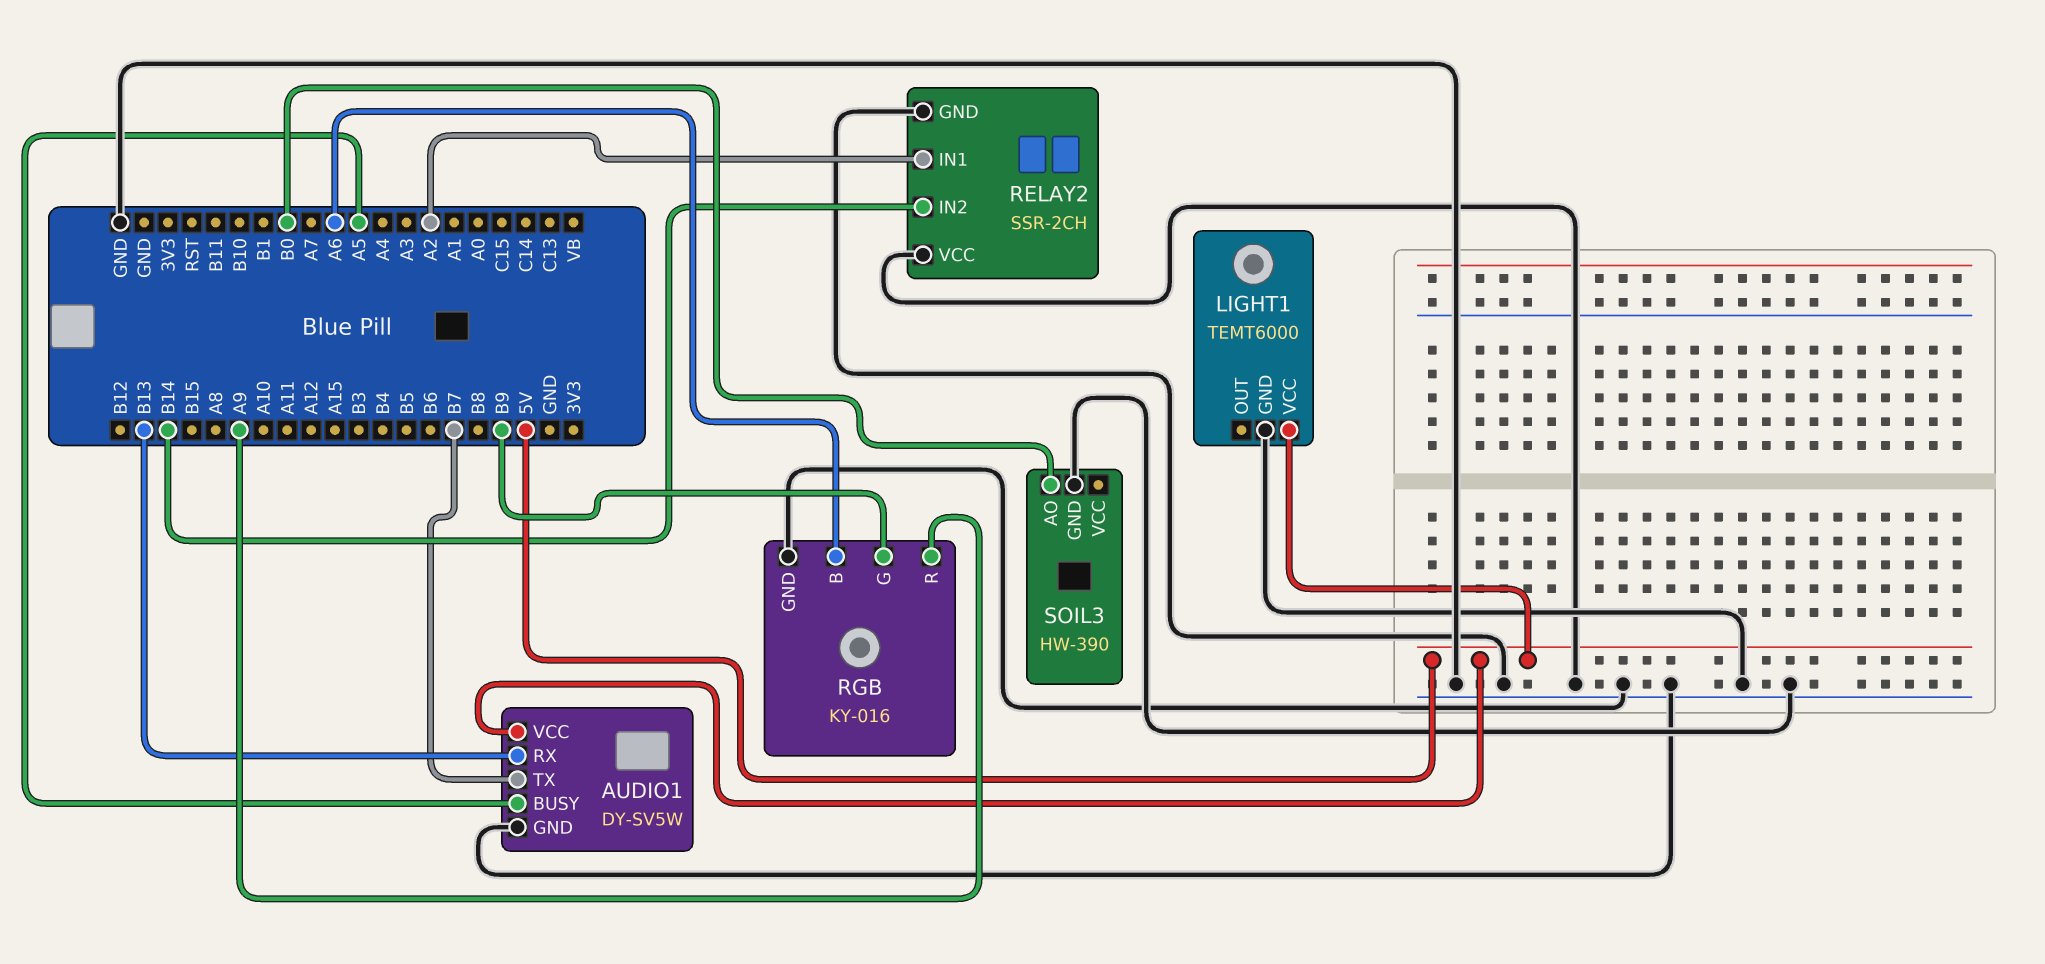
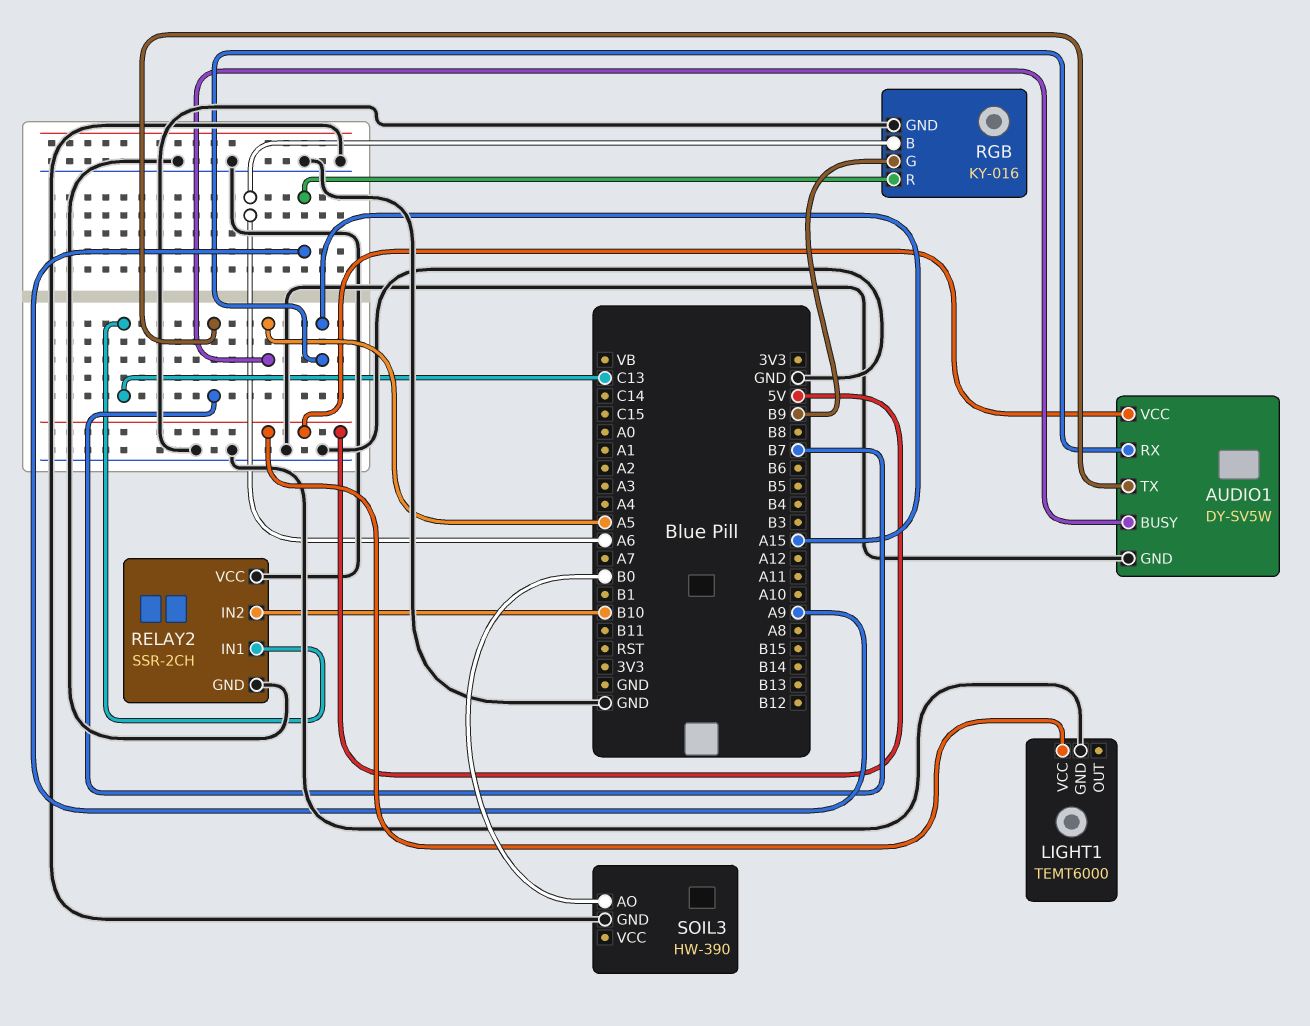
AUDIO1 pin RX: B13 -> A15
RELAY2 pin IN1: A2 -> C13
RELAY2 pin IN2: B14 -> B10

